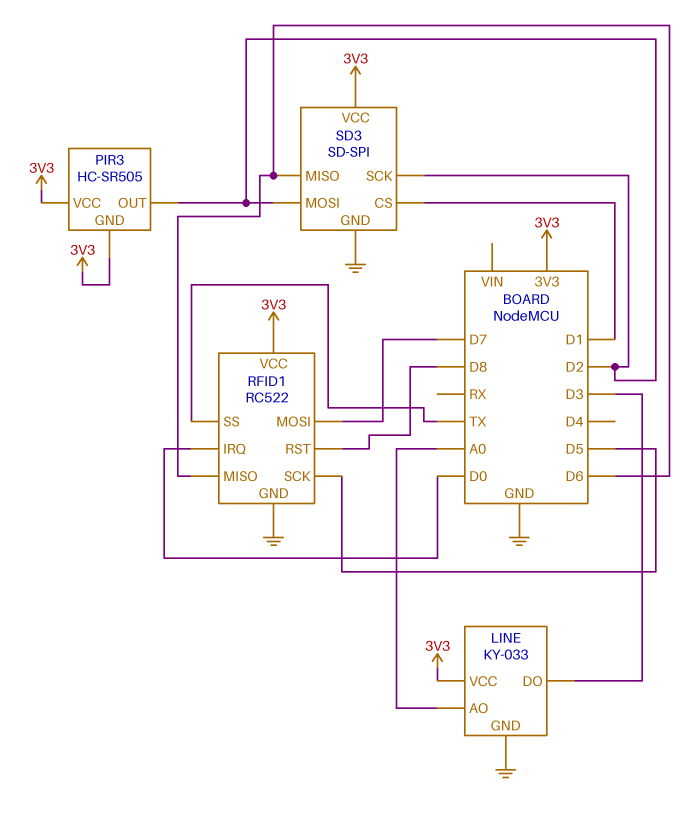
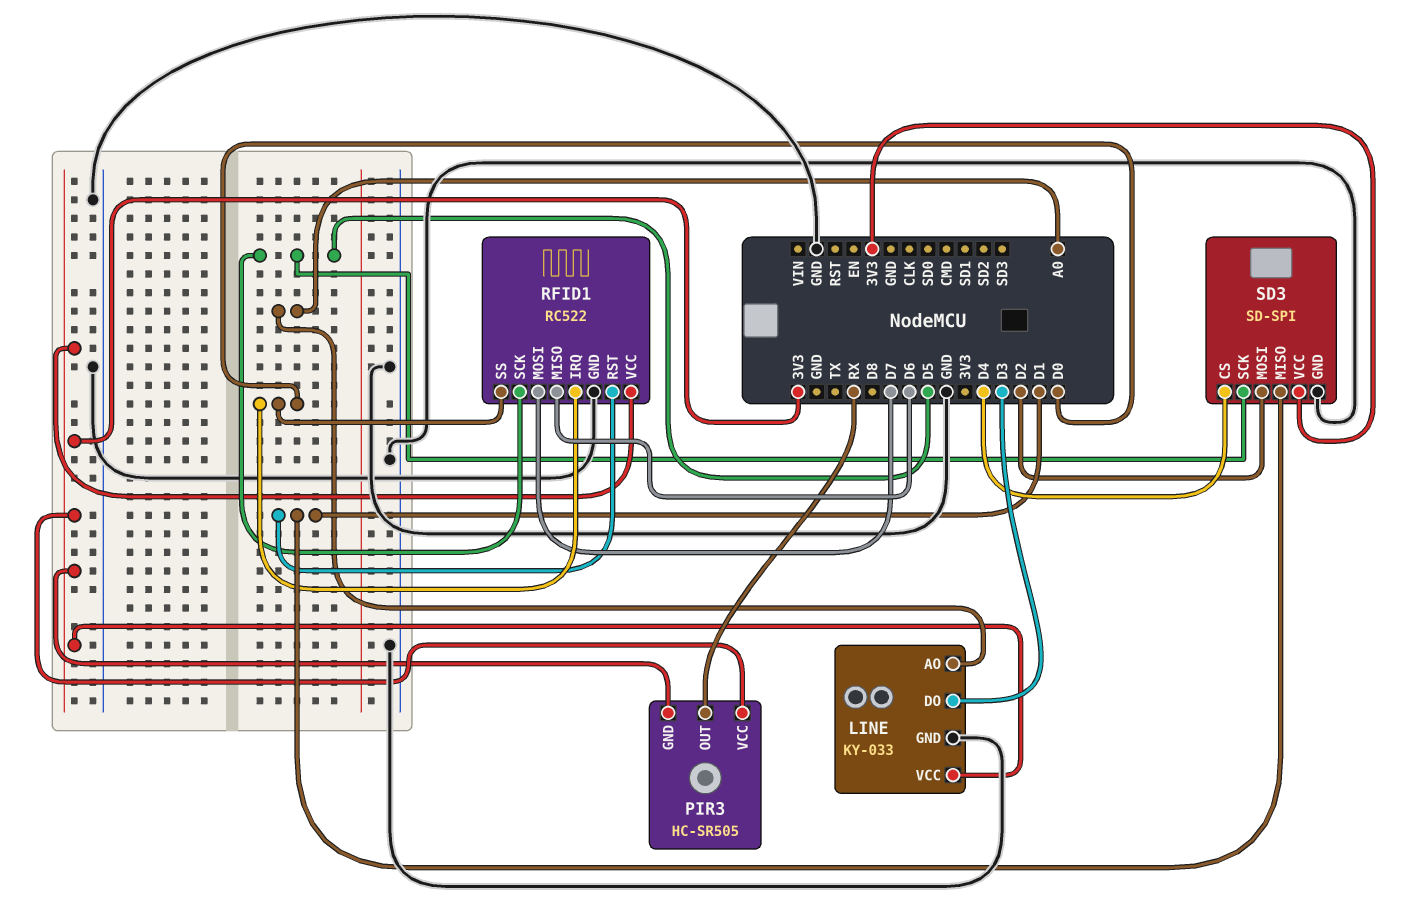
PIR3 pin OUT: D2 -> RX
RFID1 pin RST: D8 -> D1
RFID1 pin SS: TX -> D0
SD3 pin CS: D1 -> D4
SD3 pin MISO: D6 -> D1
SD3 pin SCK: D2 -> D5

